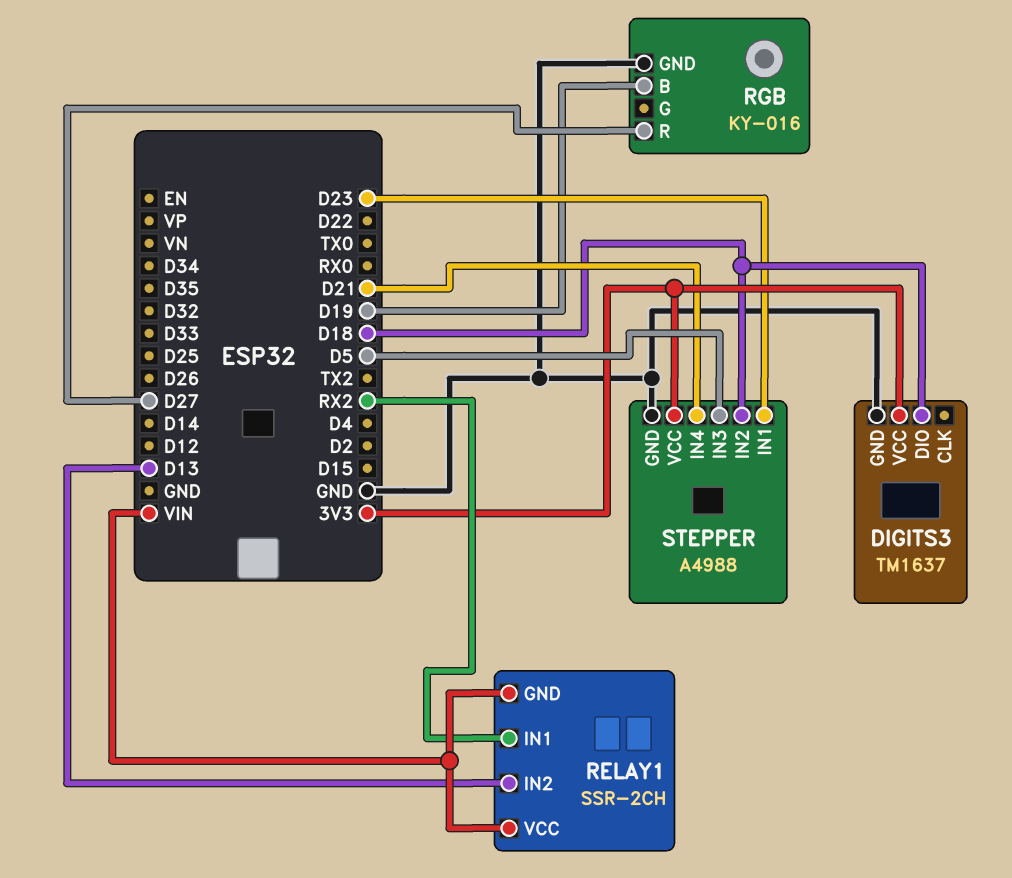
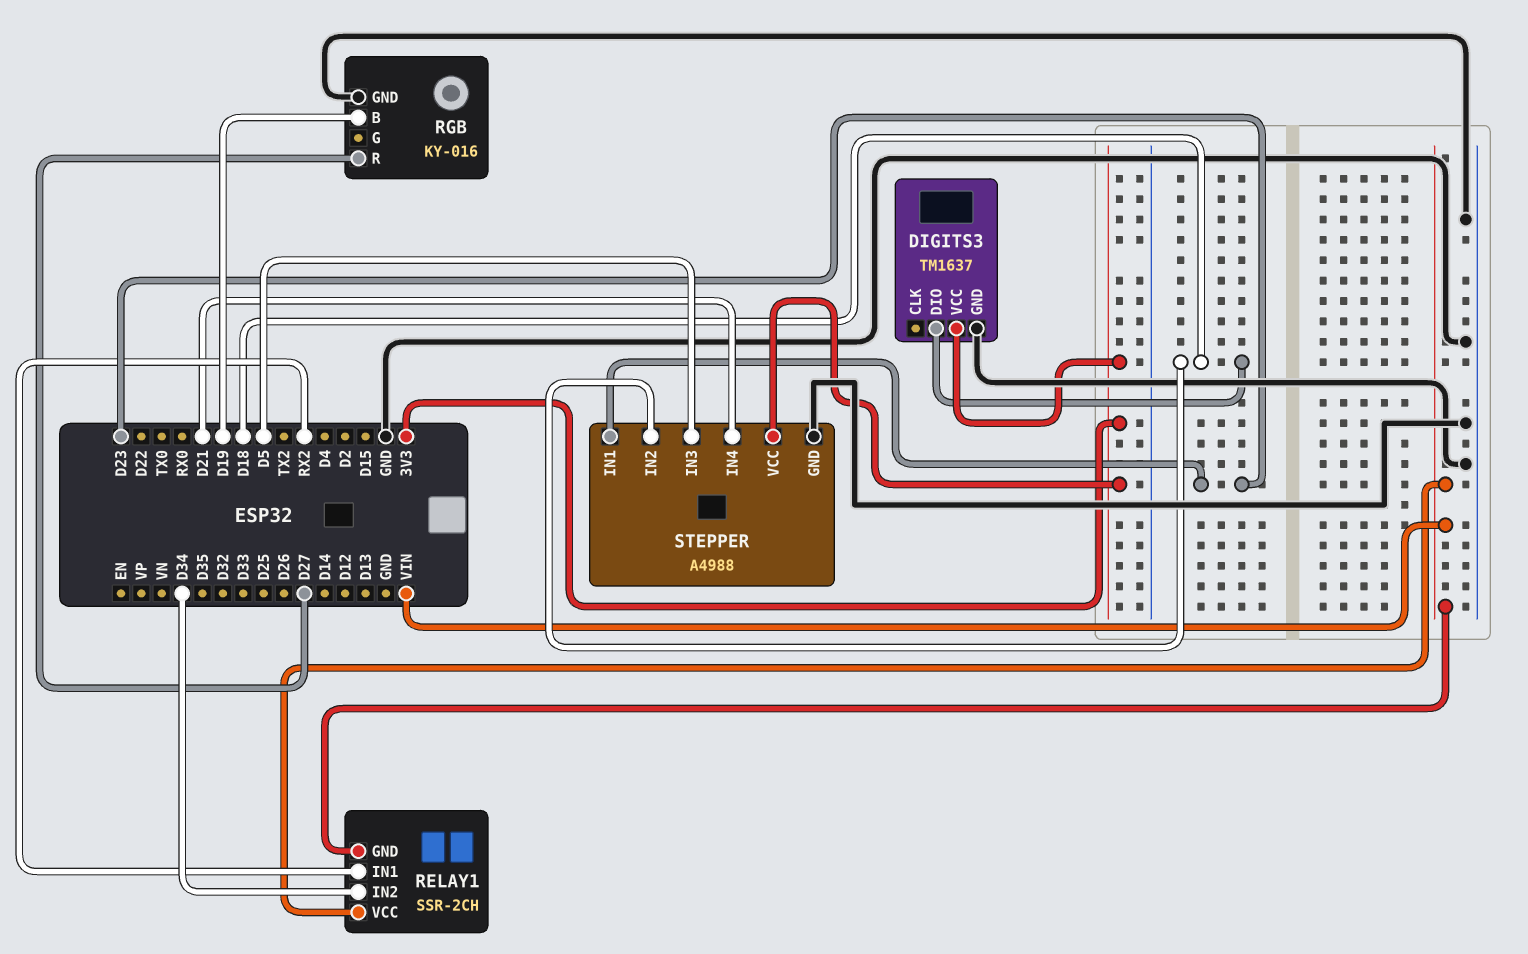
RELAY1 pin IN2: D13 -> D34

